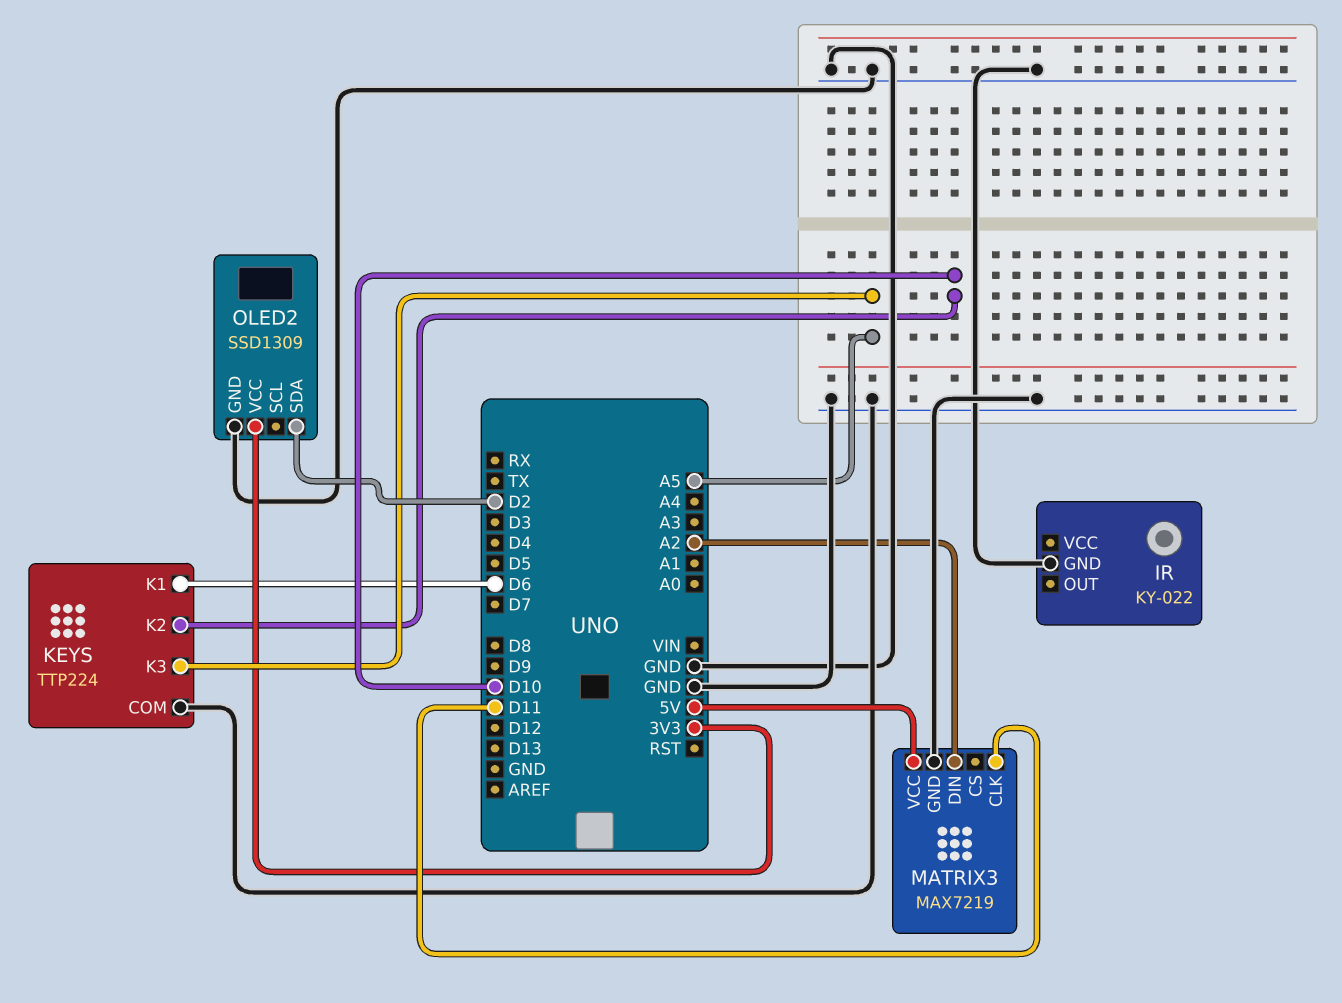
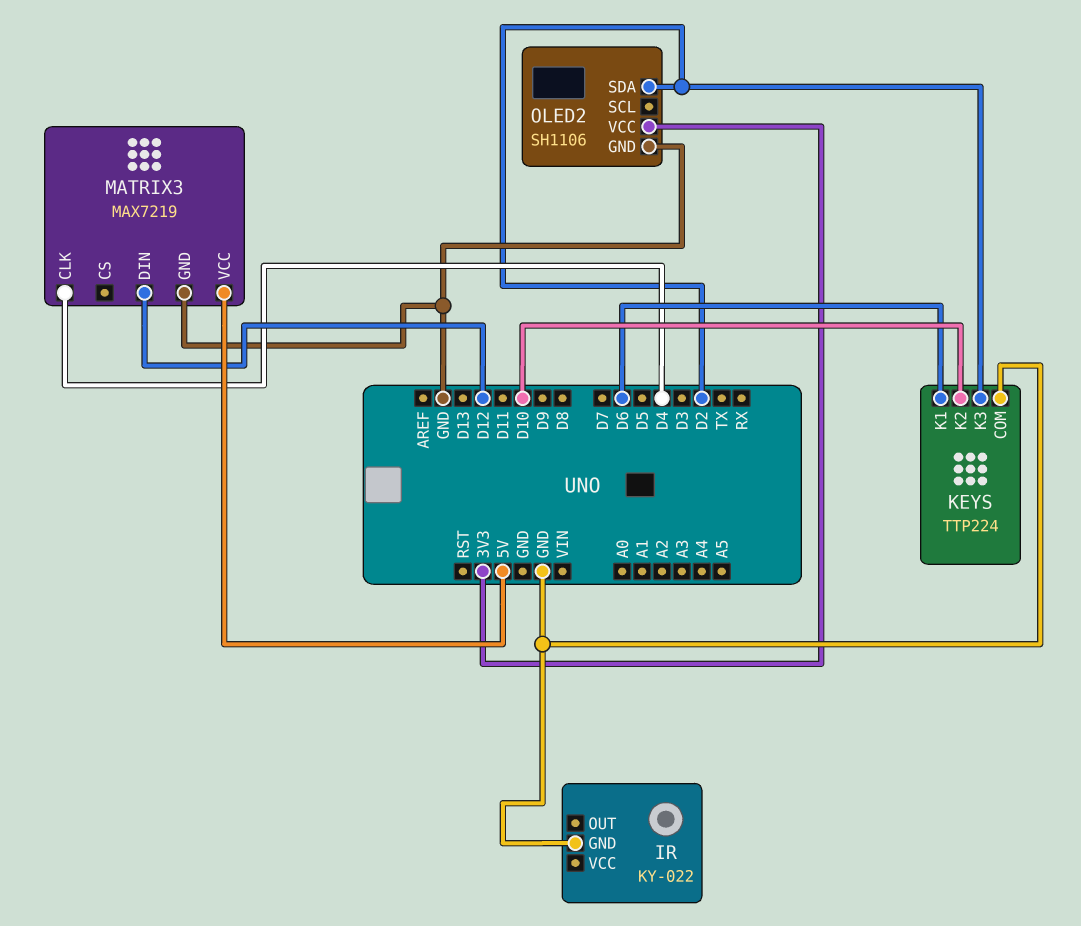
KEYS pin K3: A5 -> D2
MATRIX3 pin CLK: D11 -> D4
MATRIX3 pin DIN: A2 -> D12
OLED2: SSD1309 -> SH1106

